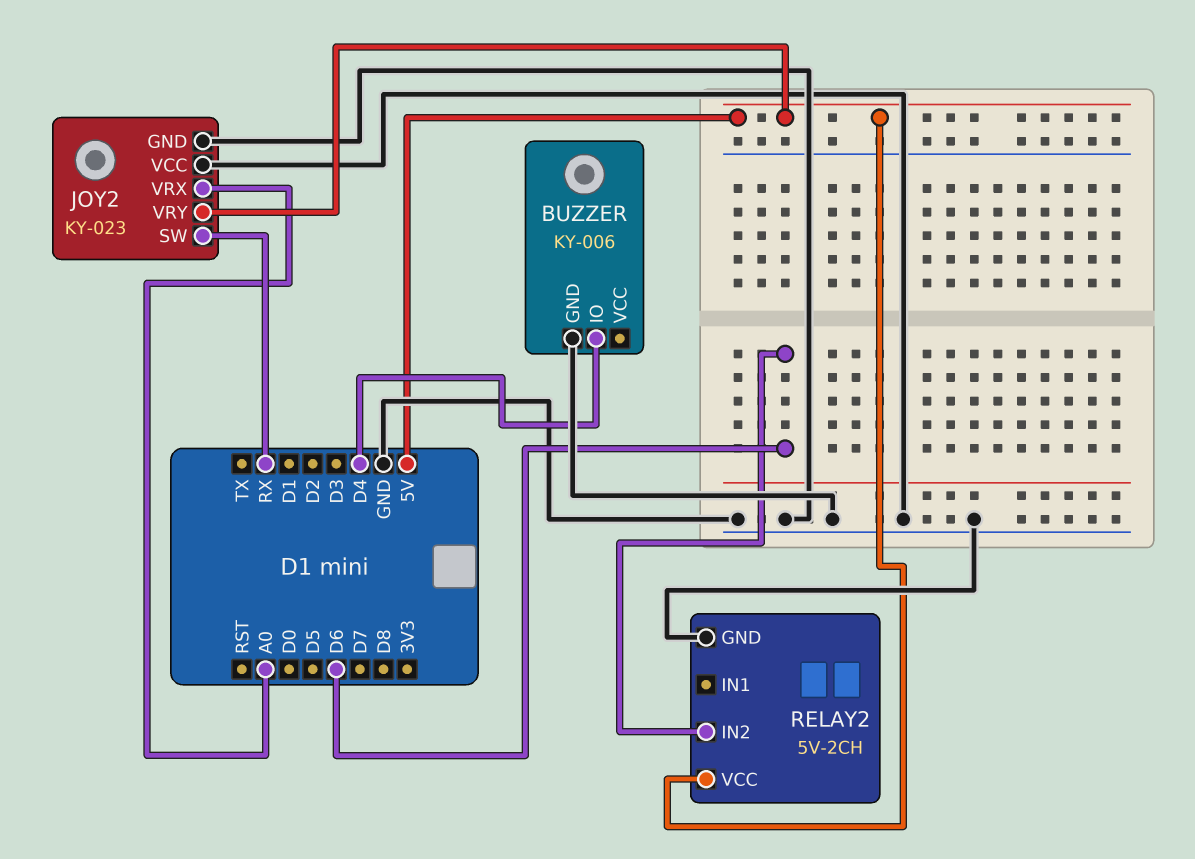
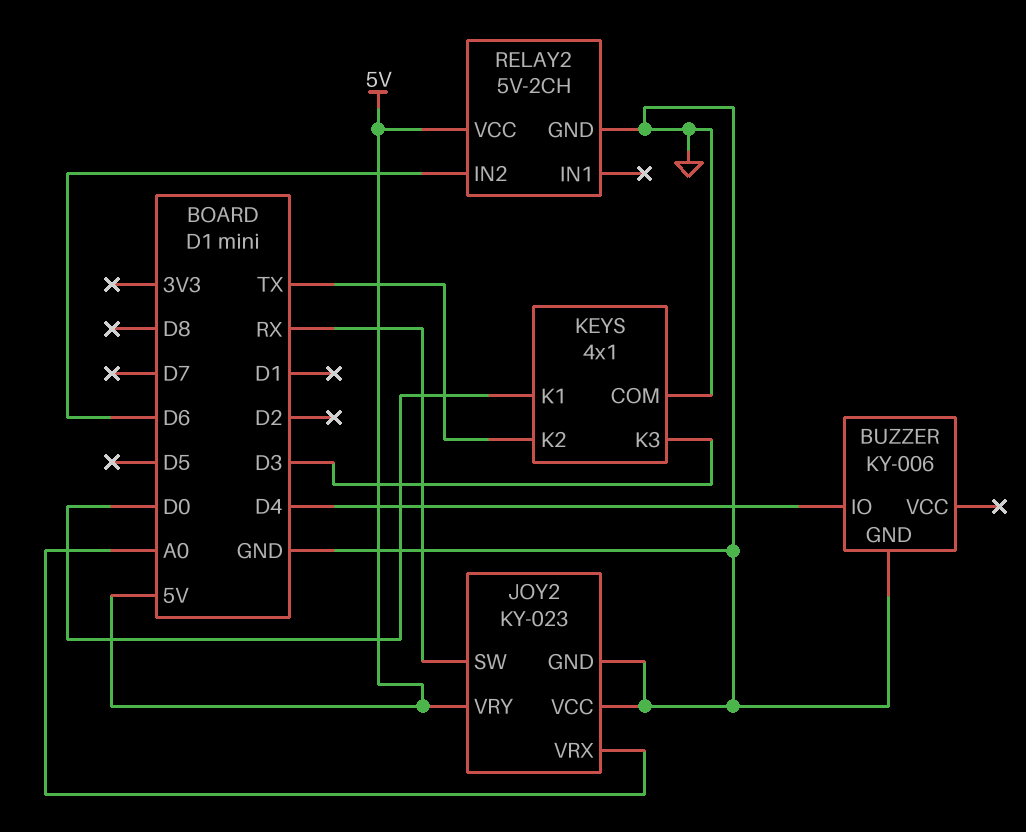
KEYS: none -> 4x1
KEYS pin COM: none -> GND
KEYS pin K1: none -> D0
KEYS pin K2: none -> TX
KEYS pin K3: none -> D3

